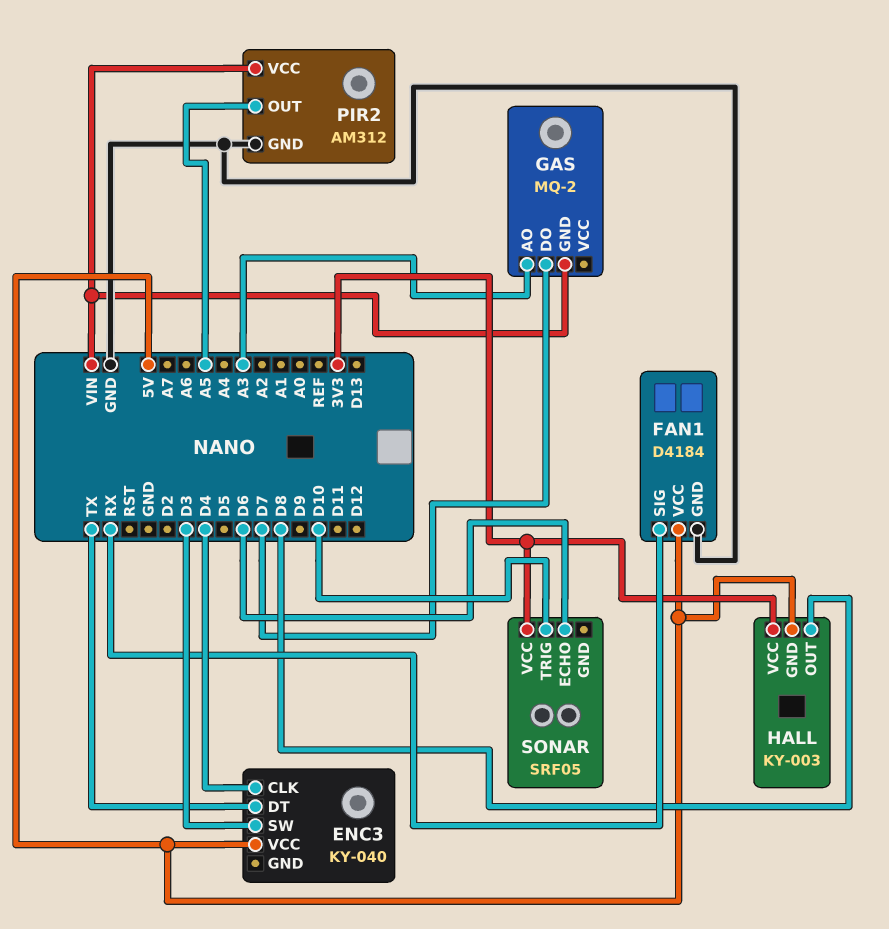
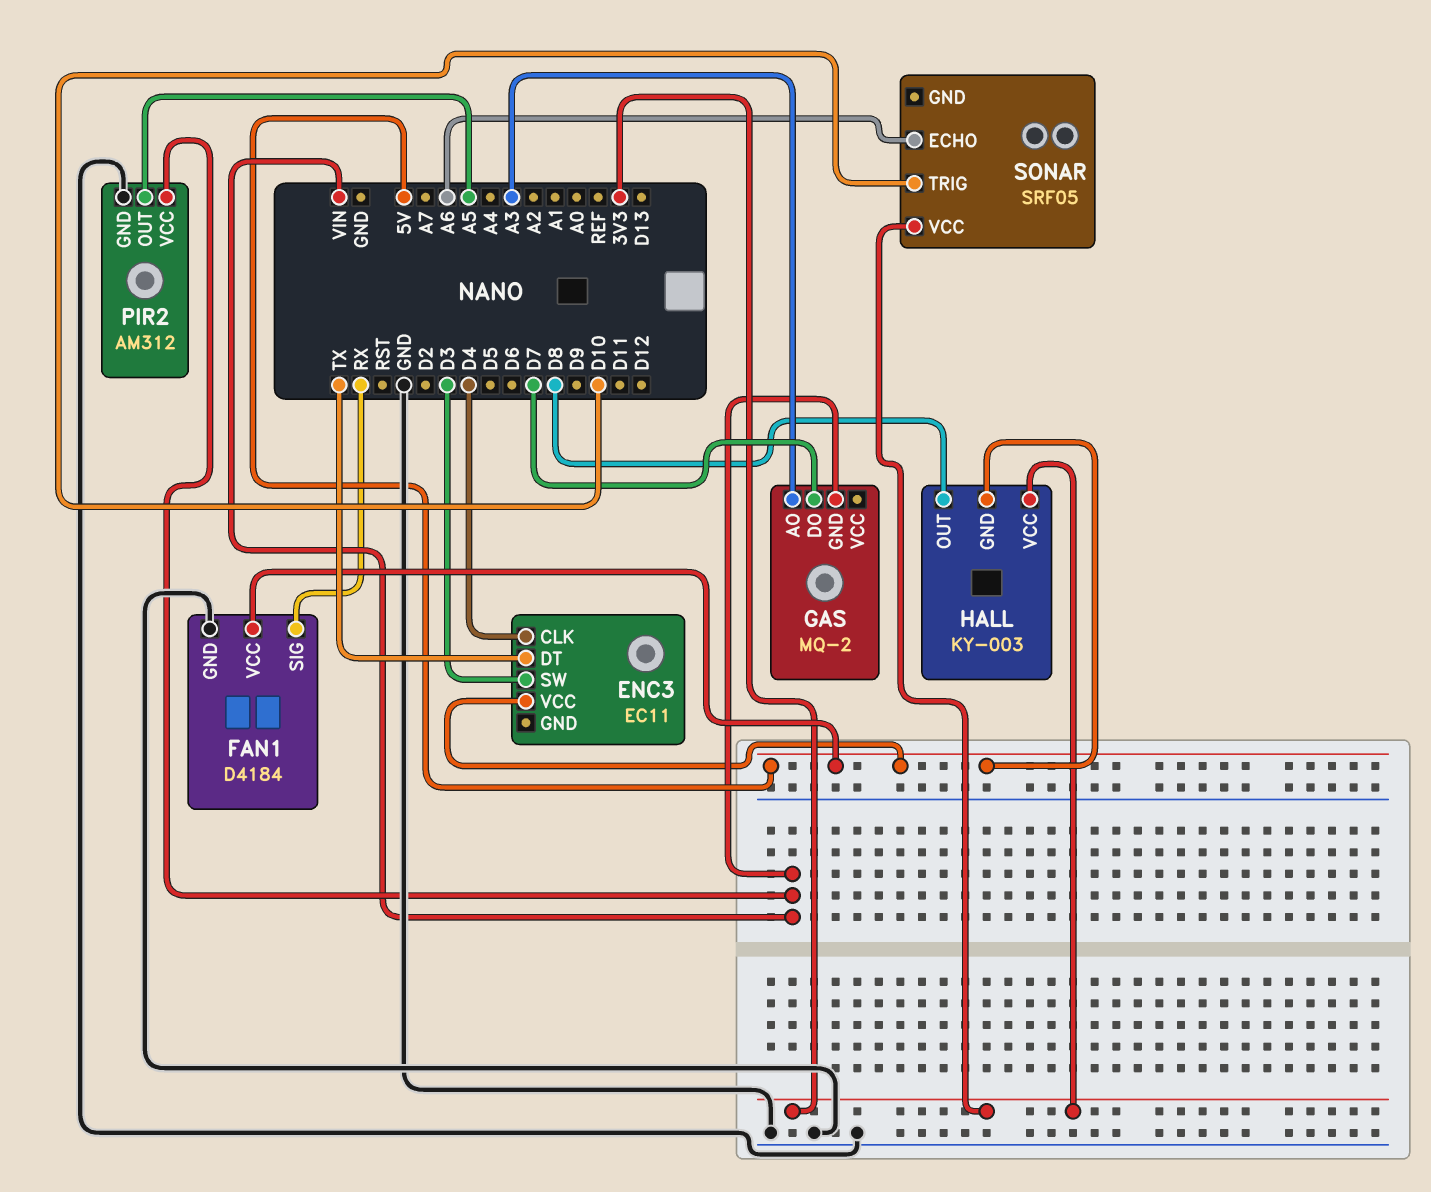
ENC3: KY-040 -> EC11
SONAR pin ECHO: D6 -> A6

